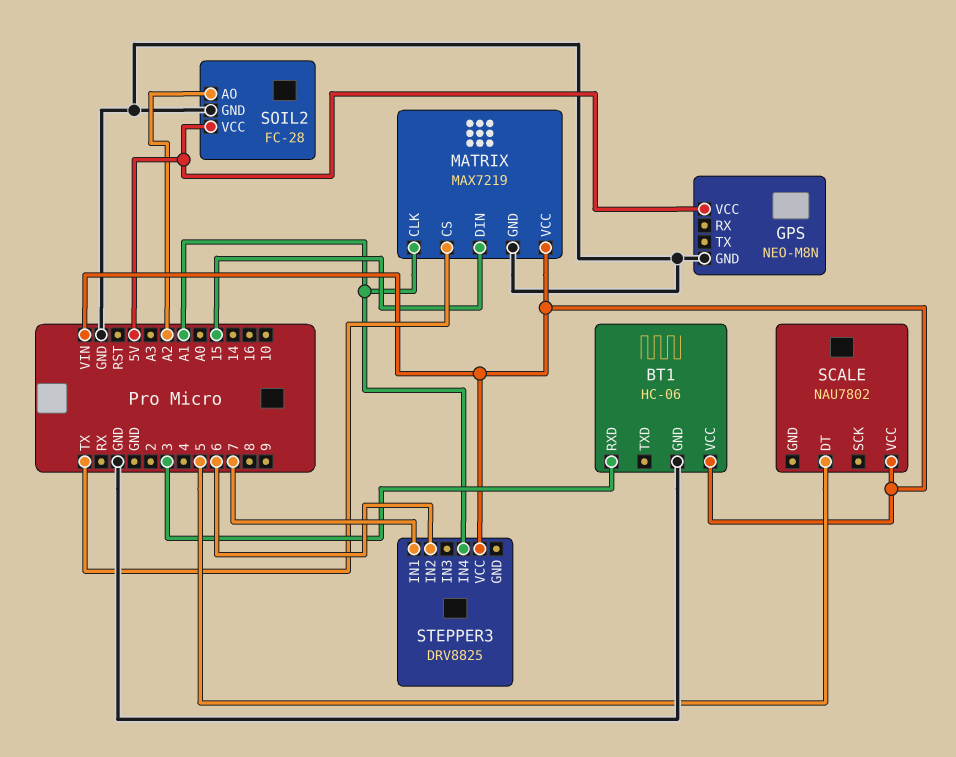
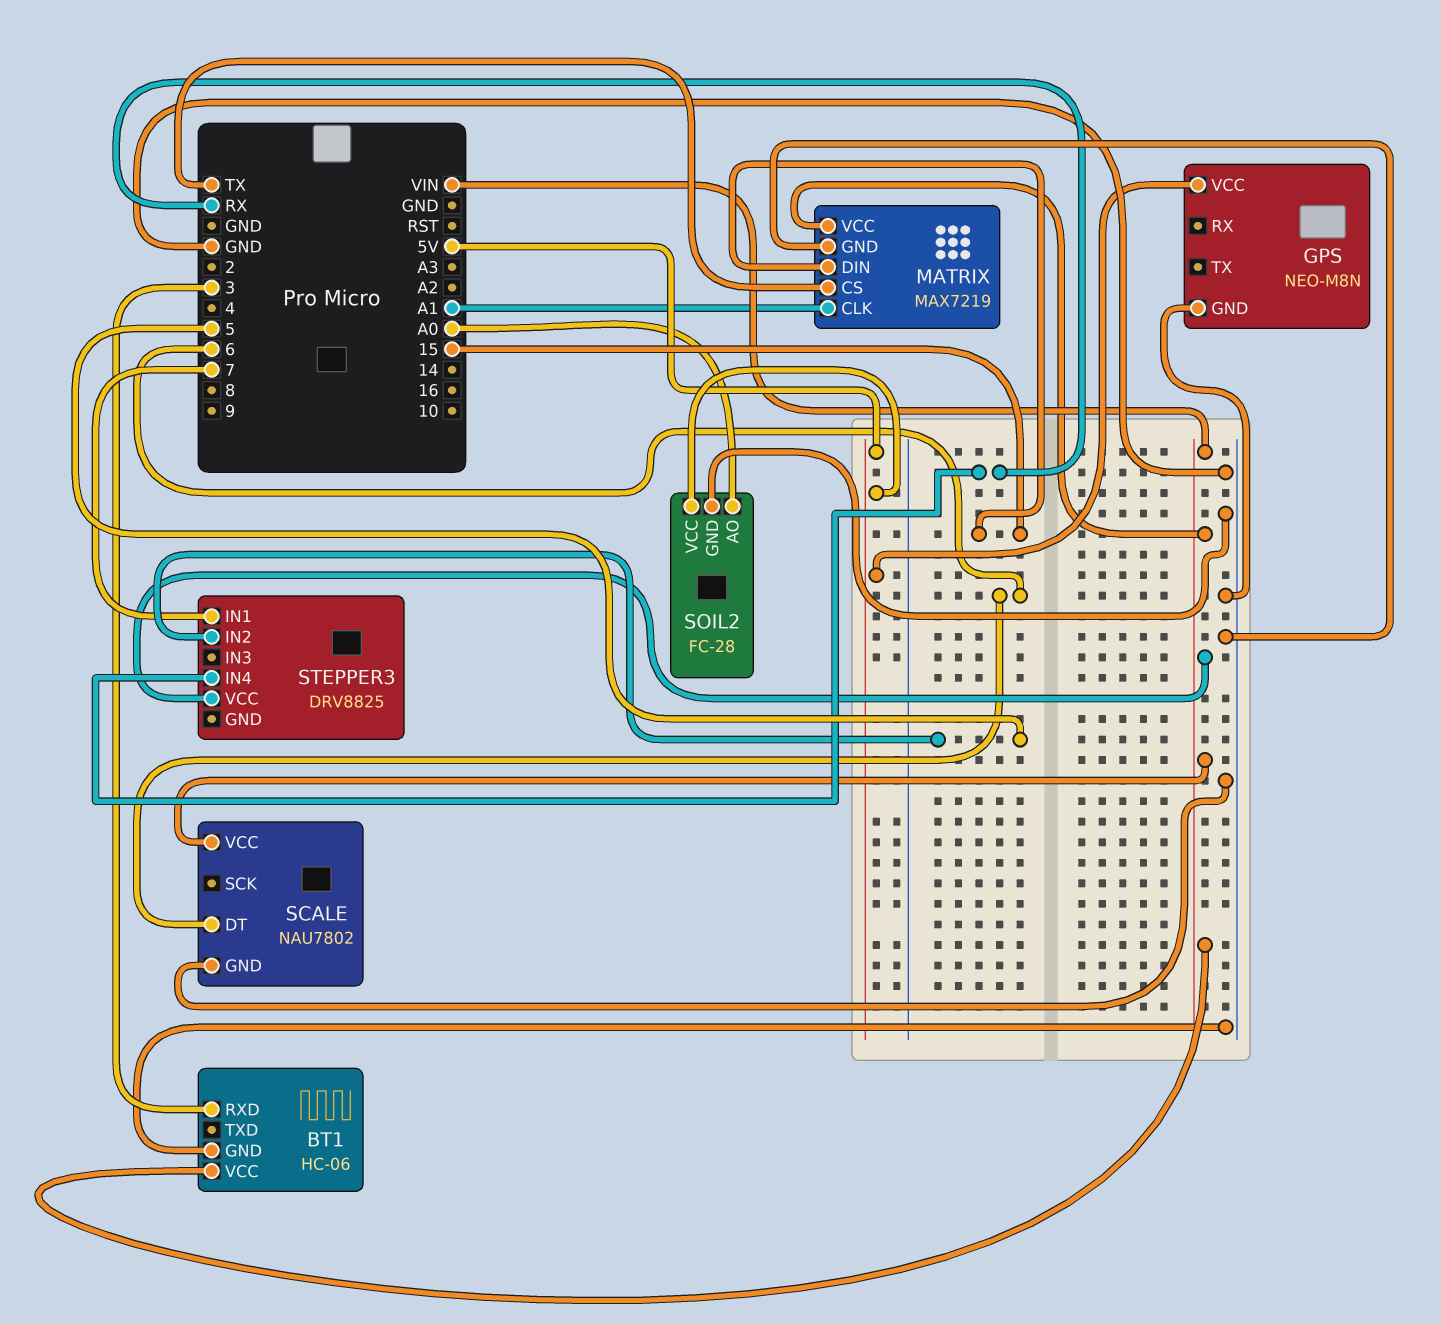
SCALE pin DT: 5 -> 6
SCALE pin GND: none -> GND
SOIL2 pin AO: A2 -> A0
STEPPER3 pin IN2: 6 -> 5
STEPPER3 pin IN4: A1 -> RX

